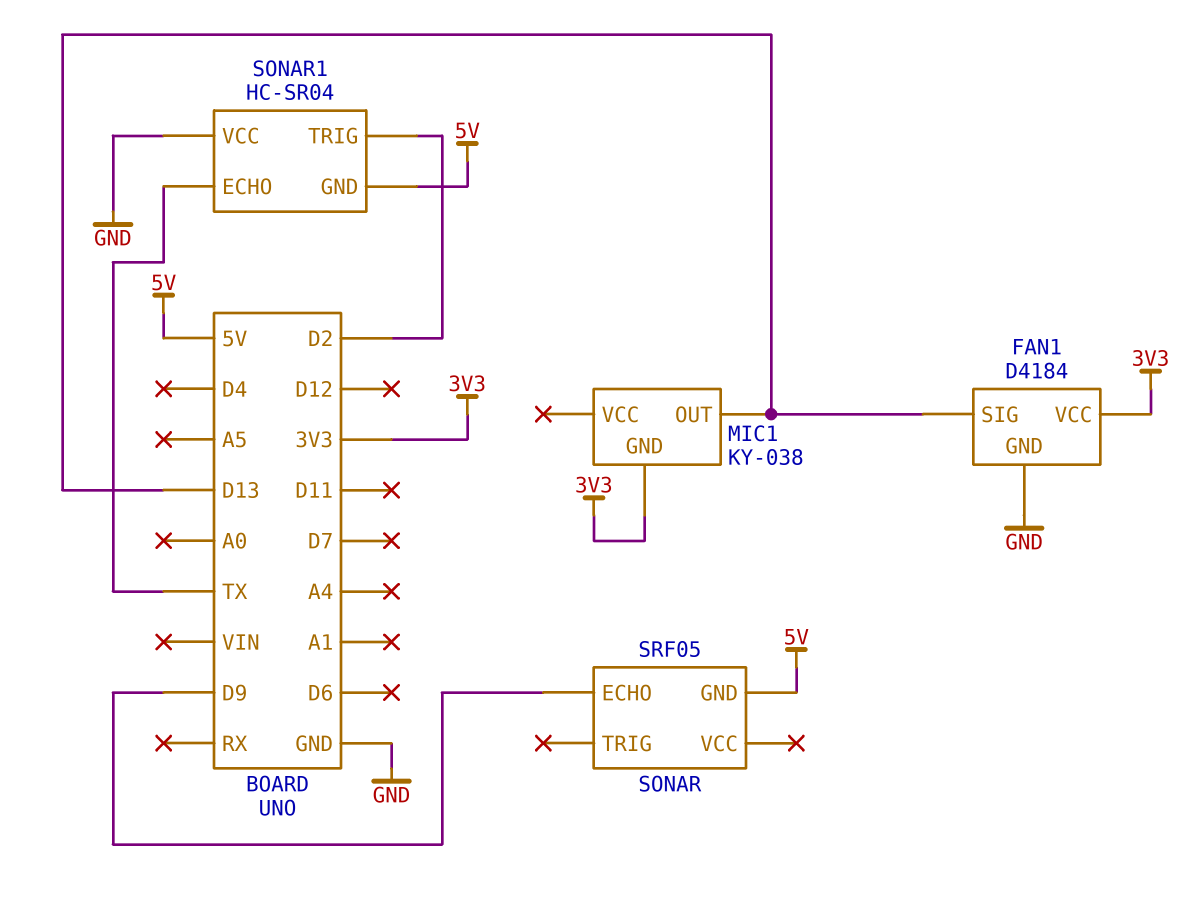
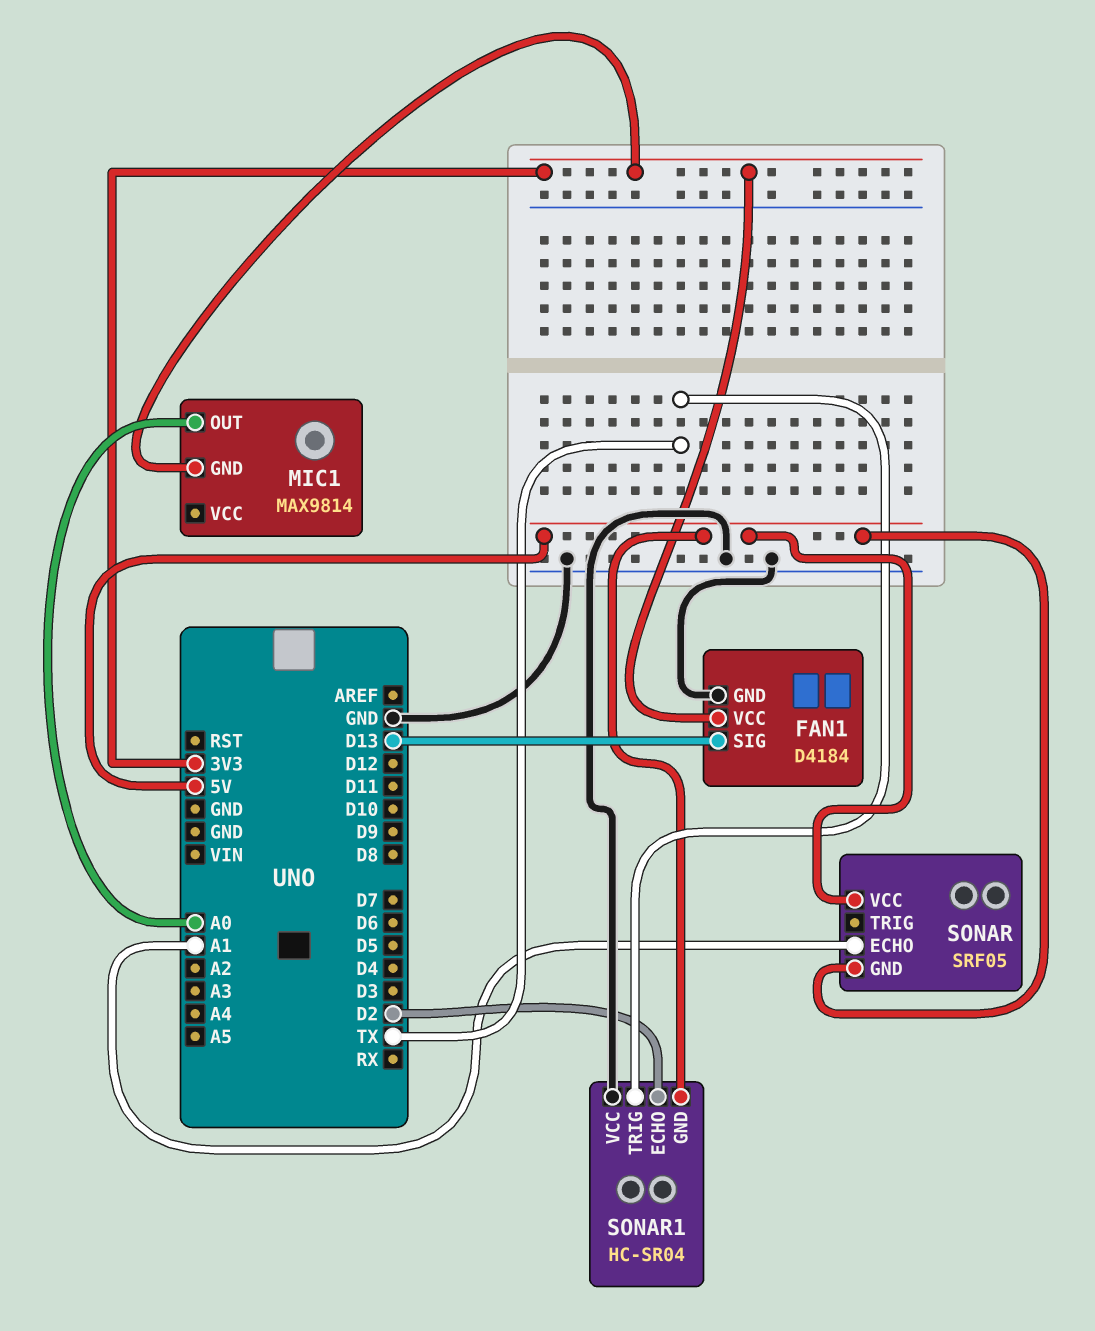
MIC1: KY-038 -> MAX9814
MIC1 pin OUT: D13 -> A0
SONAR pin ECHO: D9 -> A1
SONAR pin VCC: none -> 5V
SONAR1 pin ECHO: TX -> D2
SONAR1 pin TRIG: D2 -> TX

